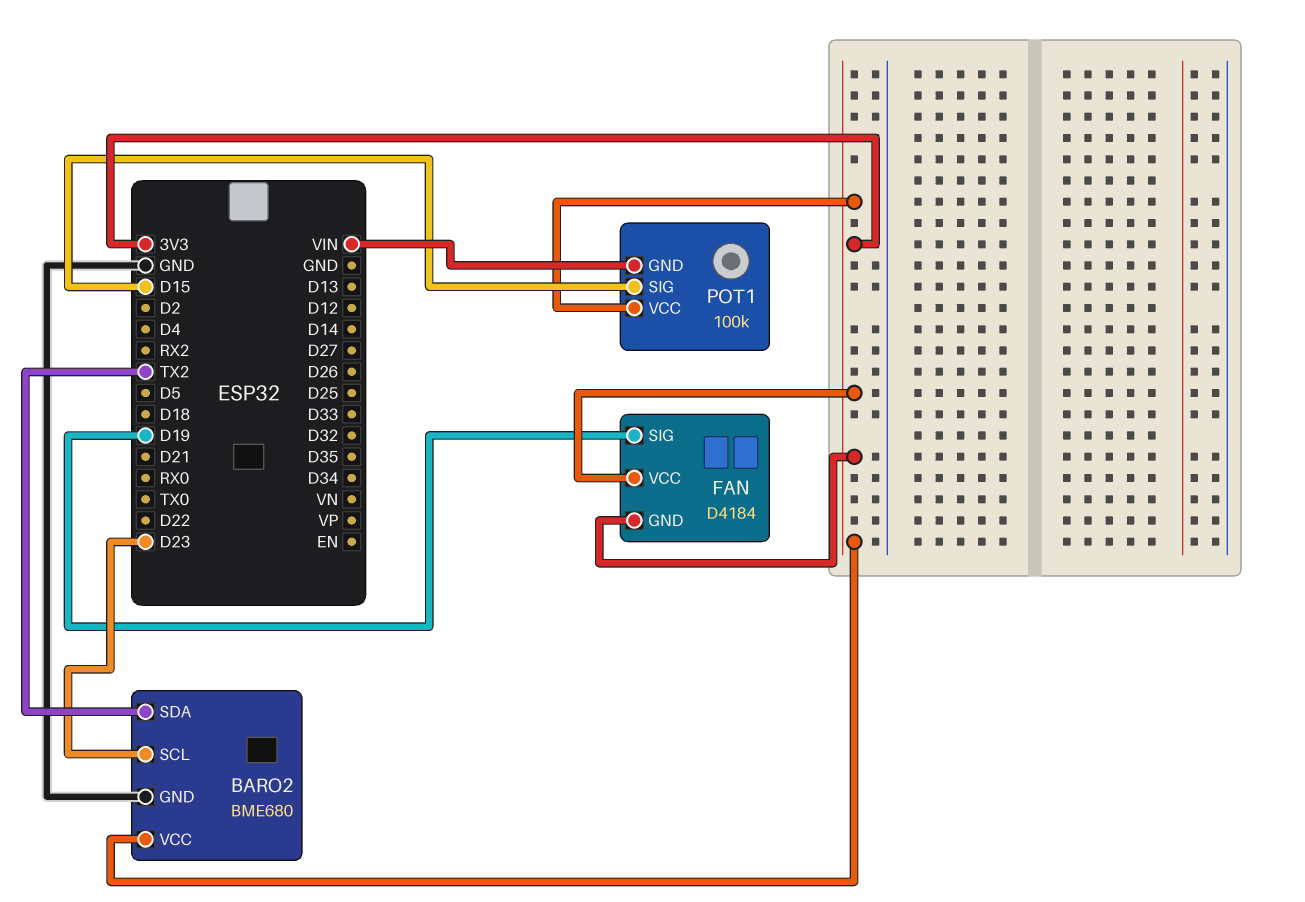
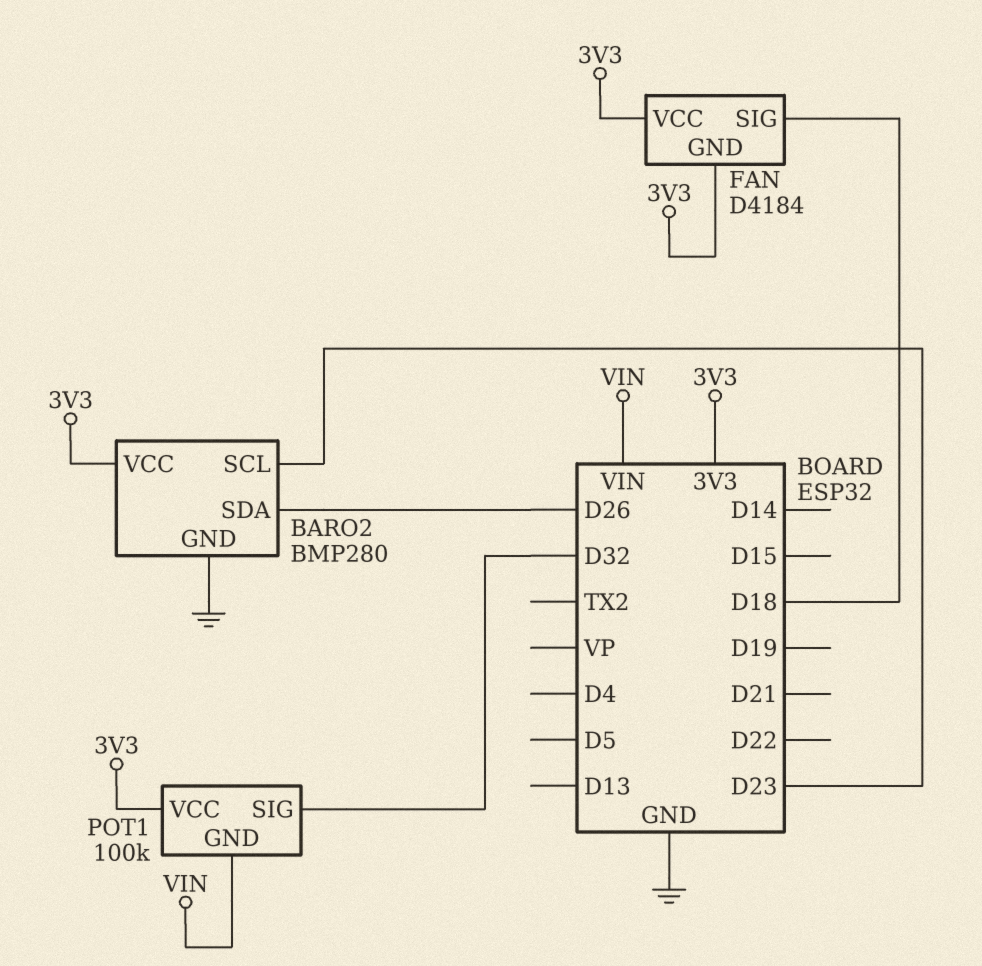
BARO2: BME680 -> BMP280
BARO2 pin SDA: TX2 -> D26
FAN pin SIG: D19 -> D18
POT1 pin SIG: D15 -> D32

